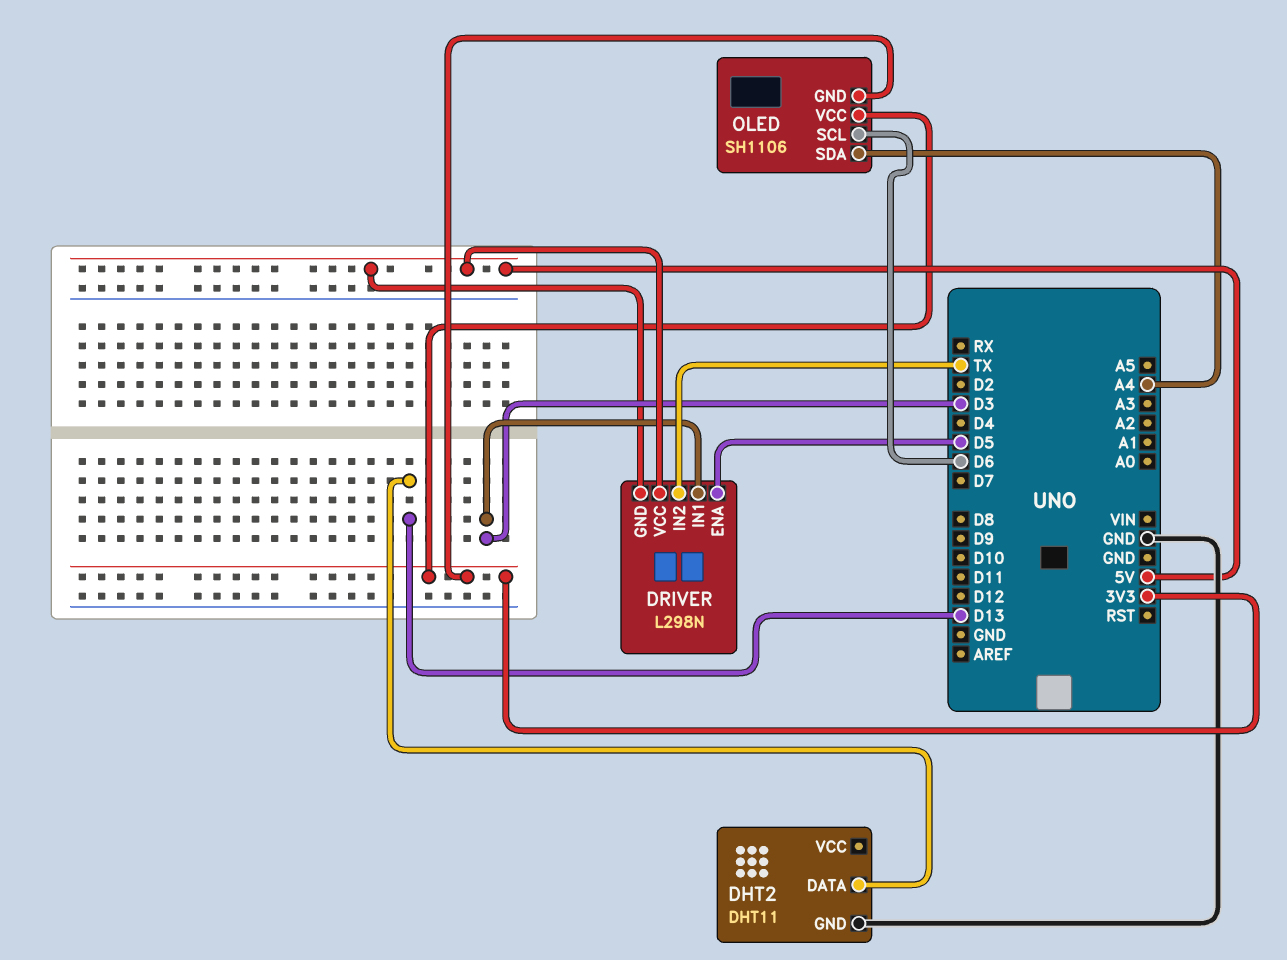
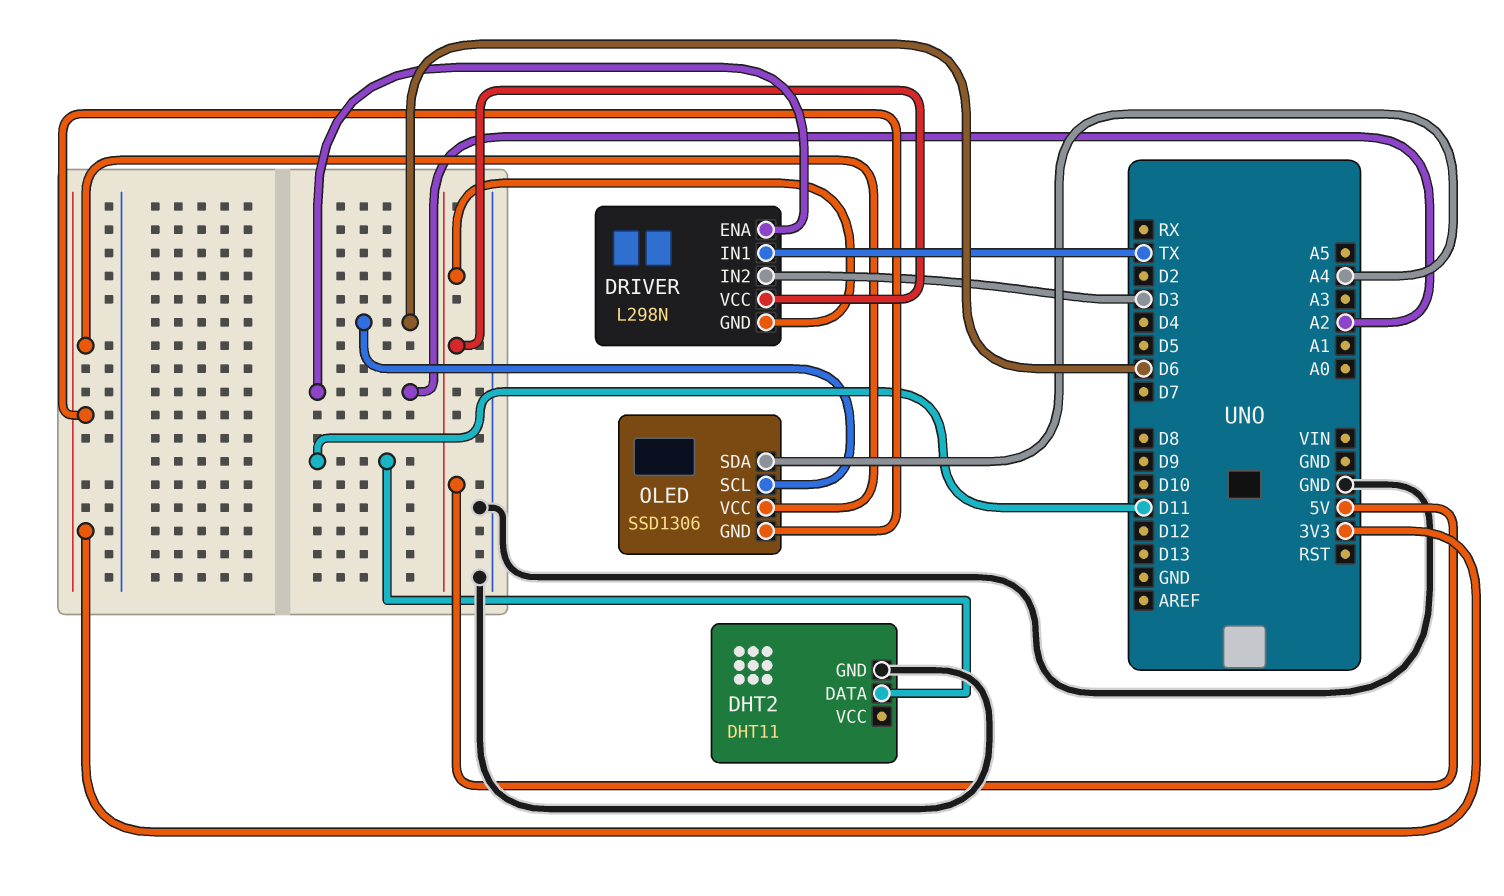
DHT2 pin DATA: D13 -> D11
DRIVER pin ENA: D5 -> A2
DRIVER pin IN1: D3 -> TX
DRIVER pin IN2: TX -> D3
OLED: SH1106 -> SSD1306

